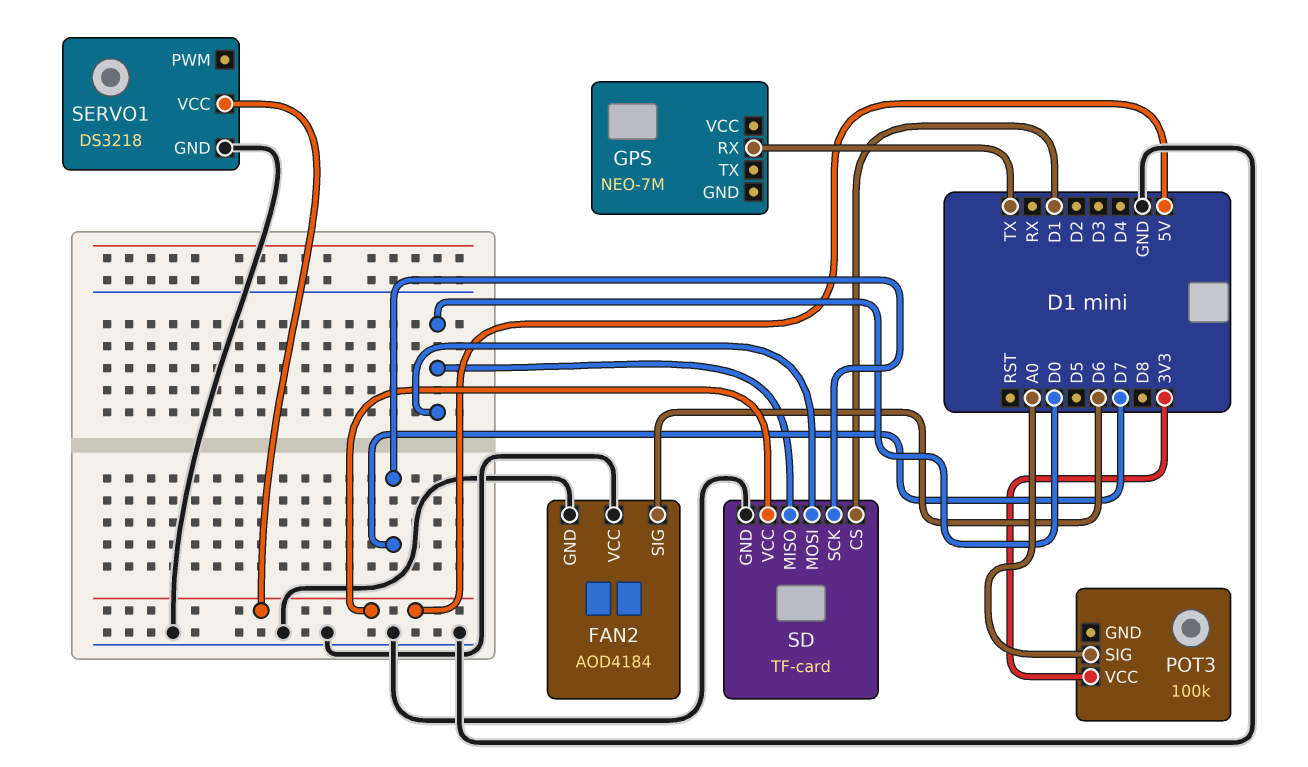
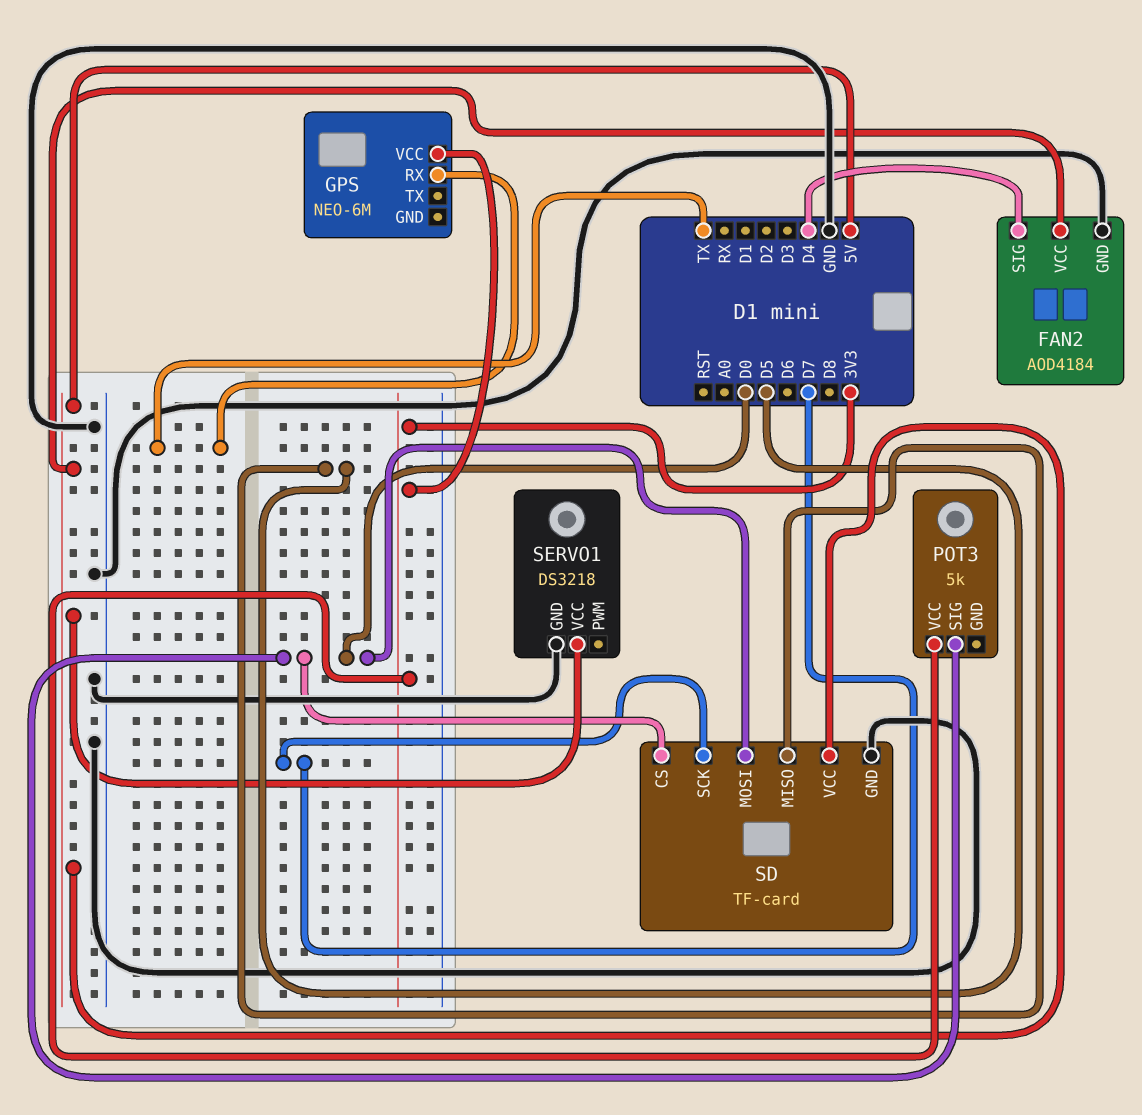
FAN2 pin SIG: D6 -> D4
FAN2 pin VCC: GND -> 5V
GPS: NEO-7M -> NEO-6M
GPS pin VCC: none -> 3V3
POT3: 100k -> 5k
POT3 pin SIG: A0 -> D0
SD pin CS: D1 -> D0
SD pin MISO: D0 -> D5

